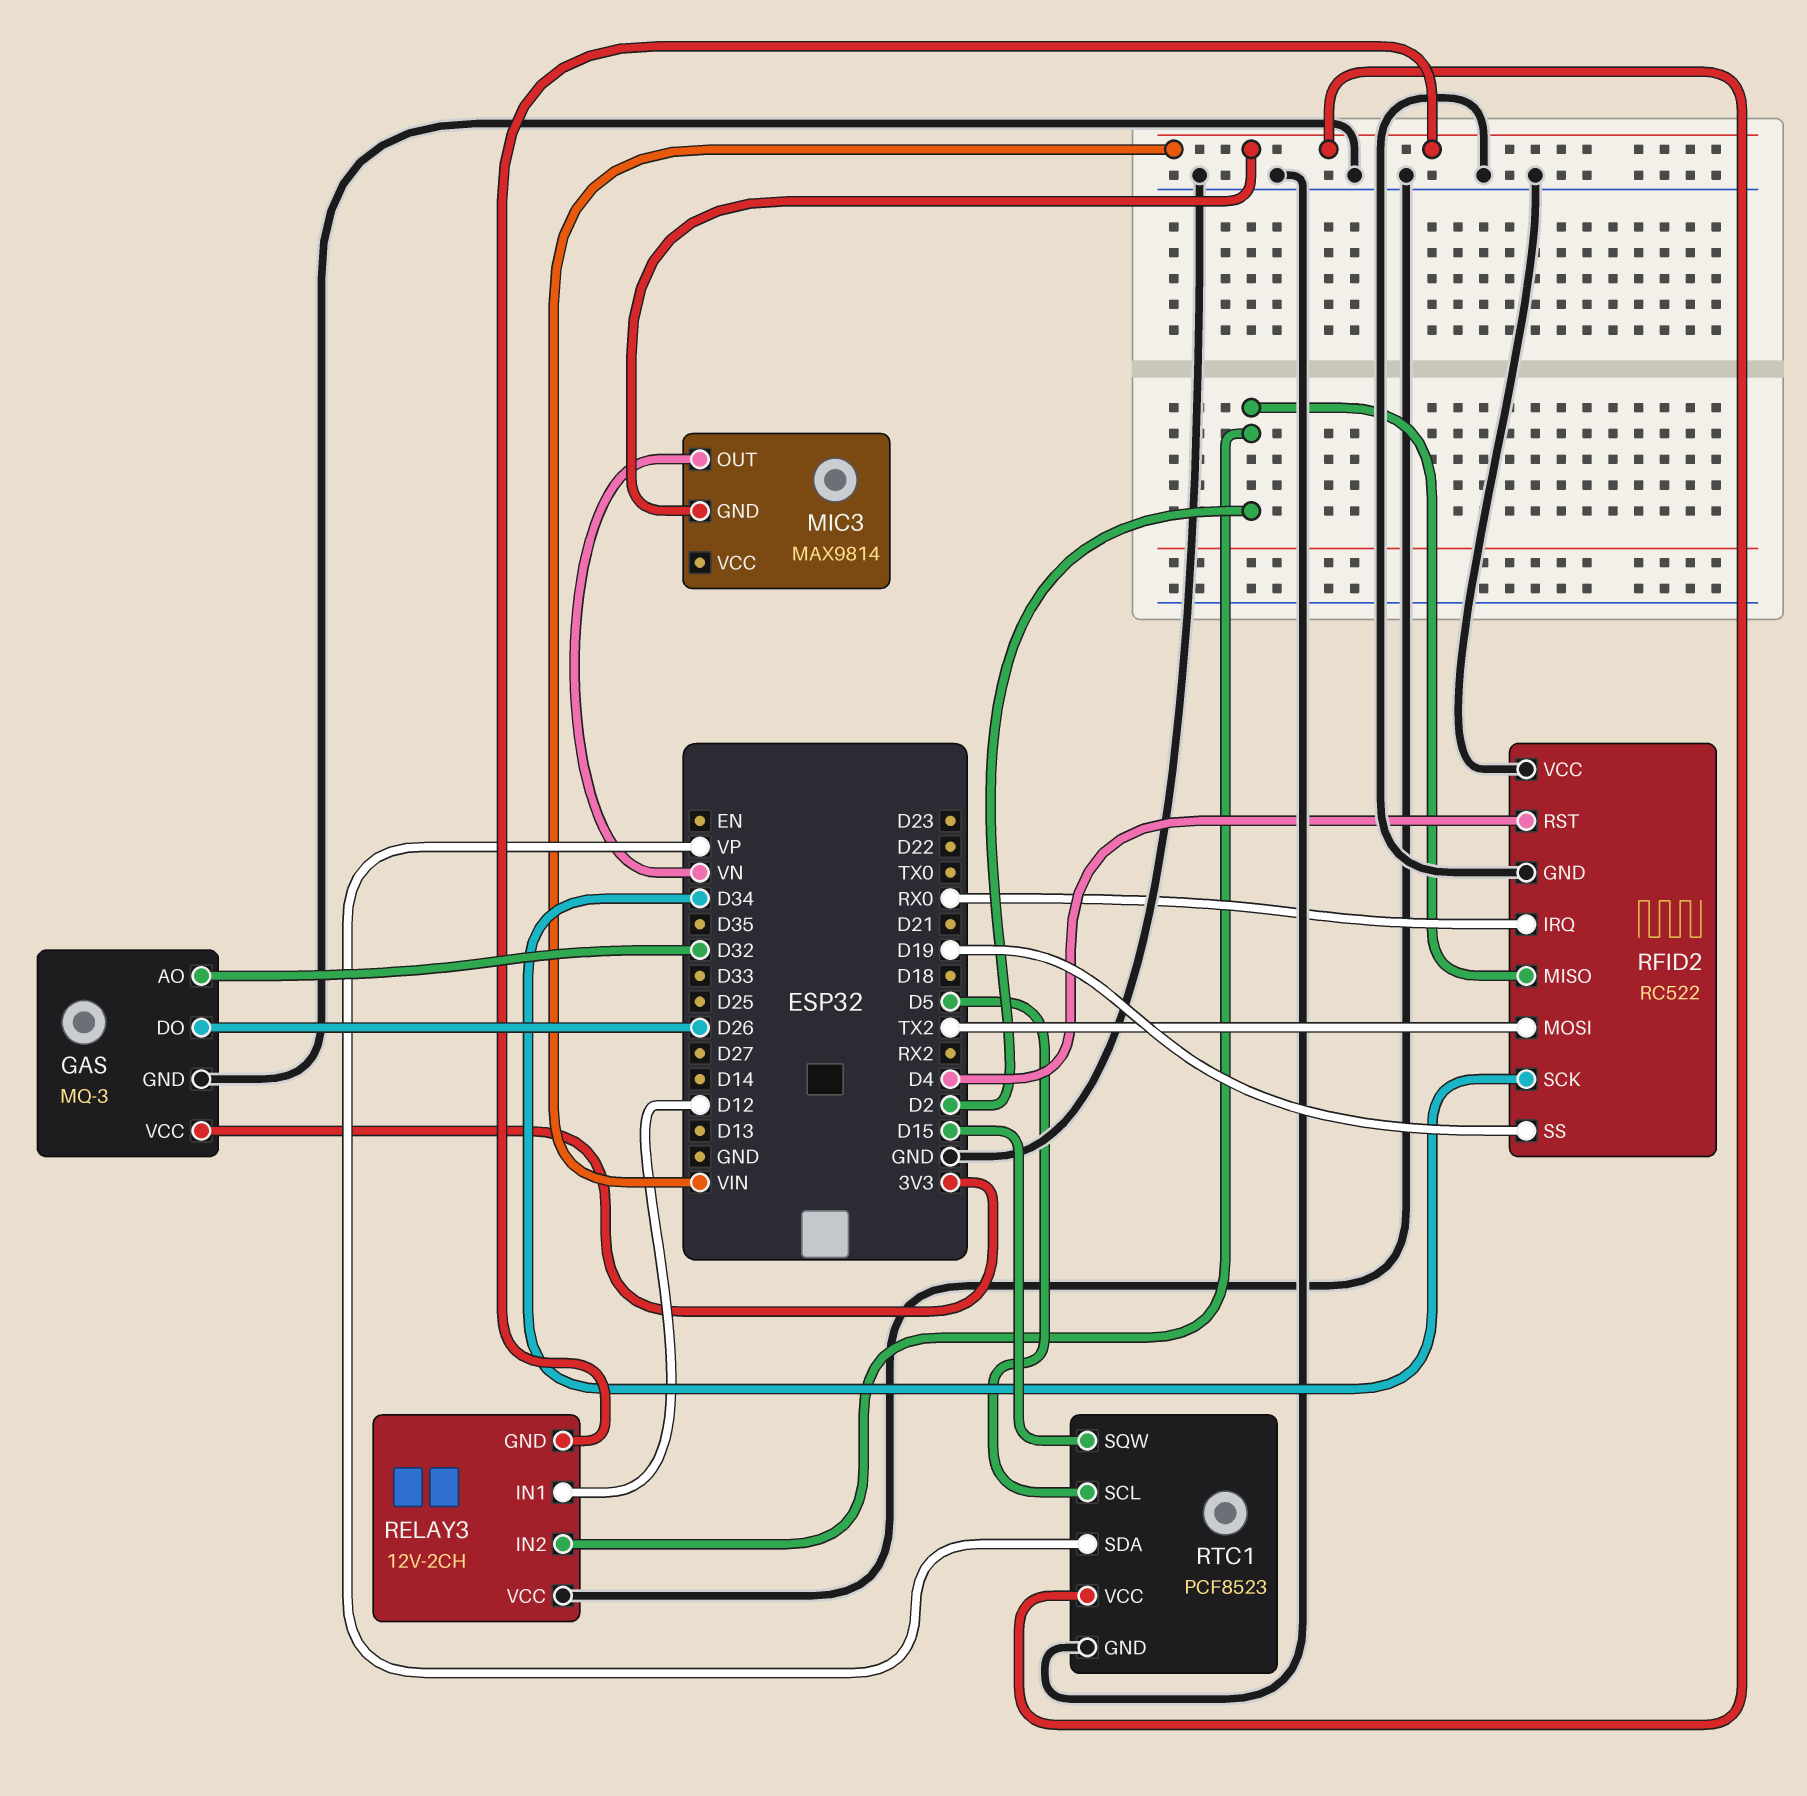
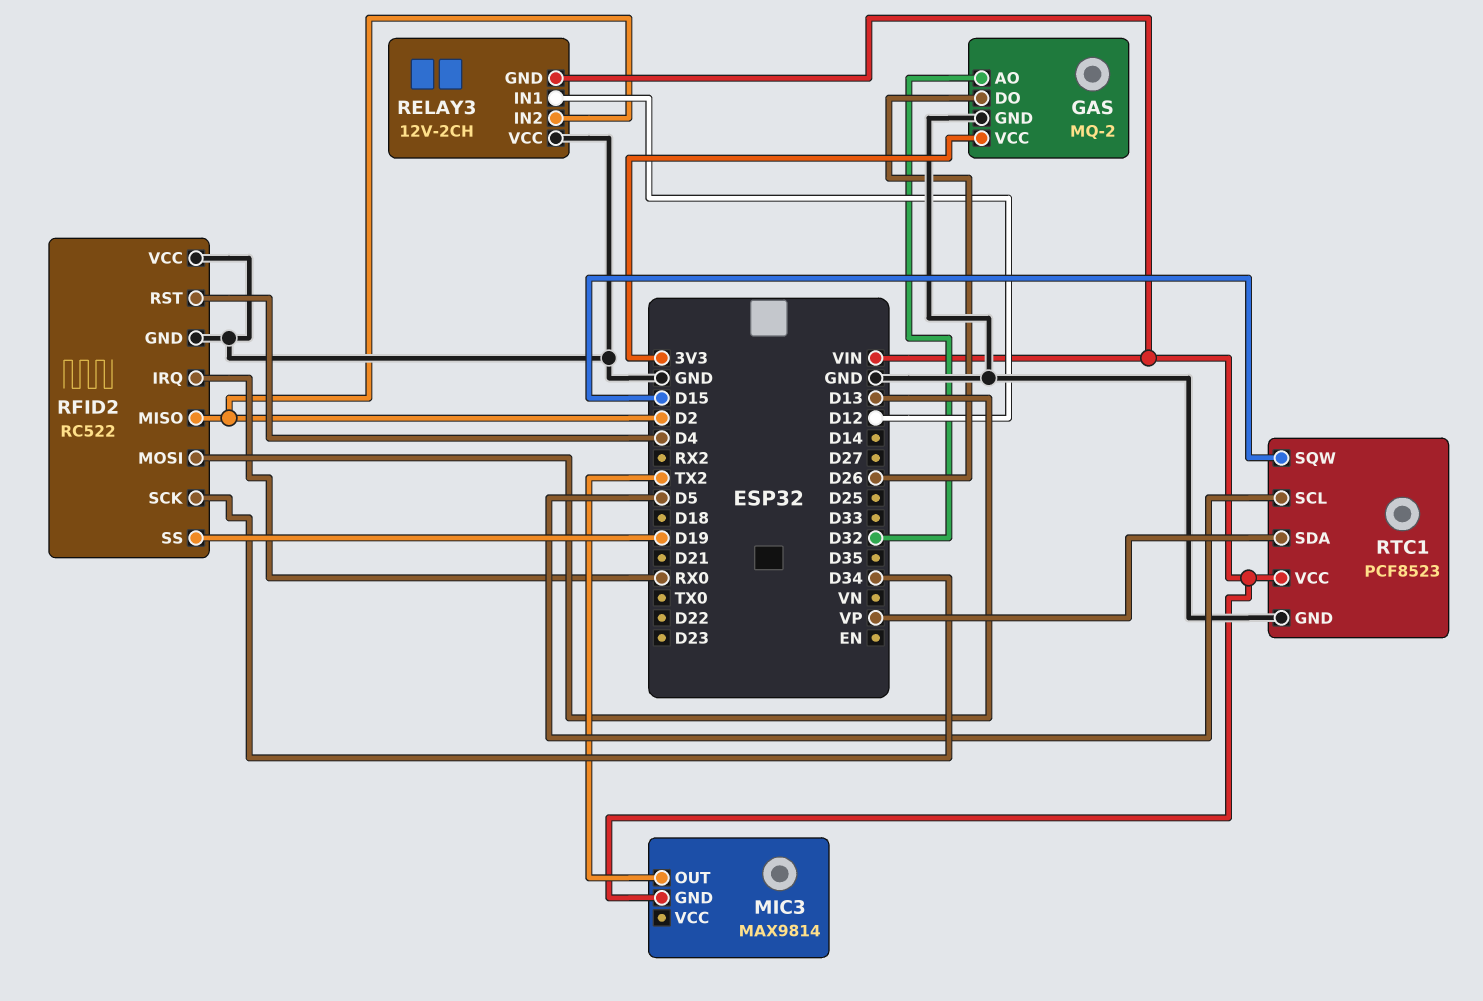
GAS: MQ-3 -> MQ-2
MIC3 pin OUT: VN -> TX2
RFID2 pin MOSI: TX2 -> D13

